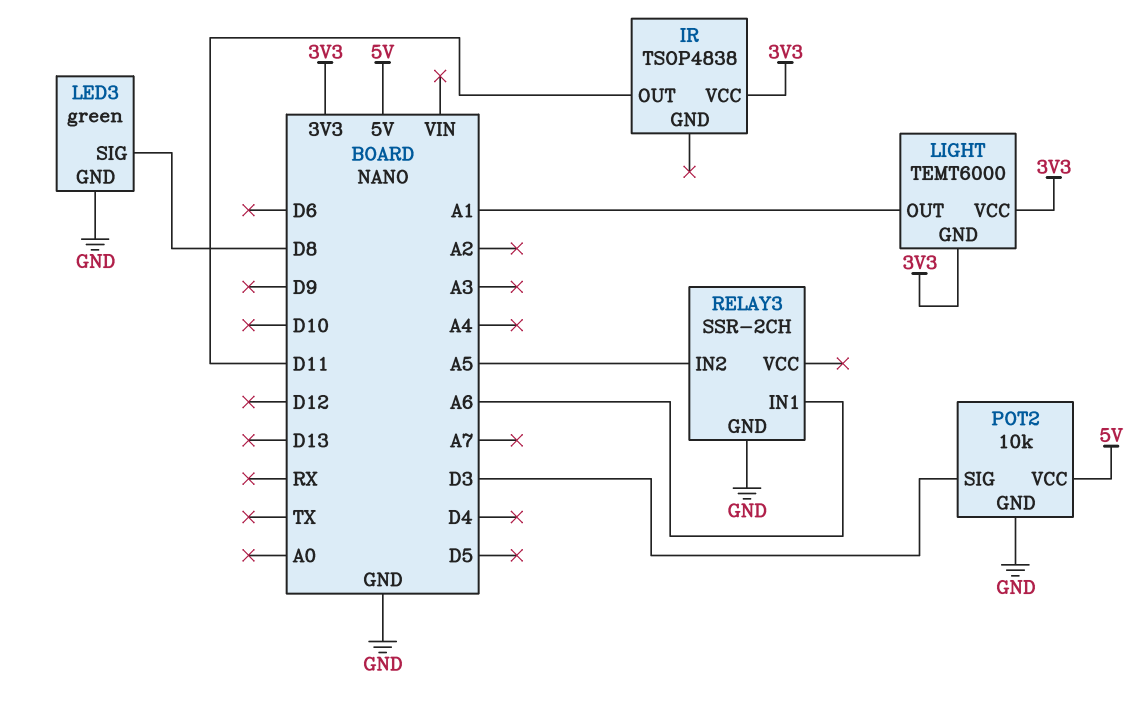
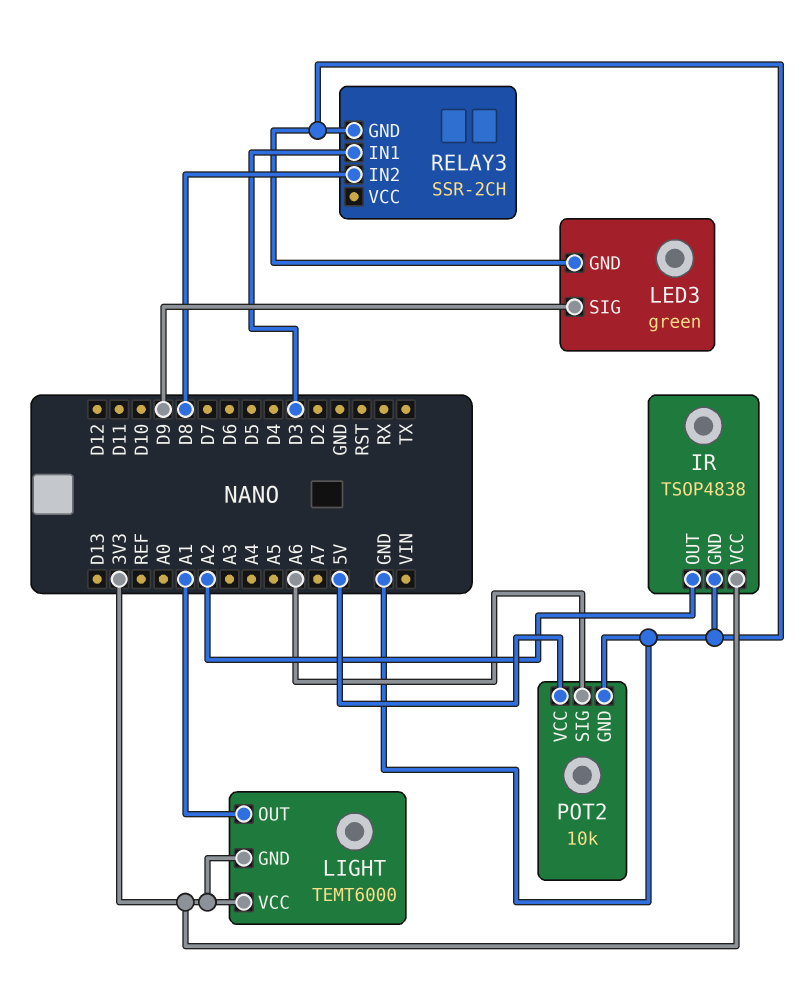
IR pin GND: none -> GND
IR pin OUT: D11 -> A2
LED3 pin SIG: D8 -> D9
POT2 pin SIG: D3 -> A6
RELAY3 pin IN1: A6 -> D3
RELAY3 pin IN2: A5 -> D8

